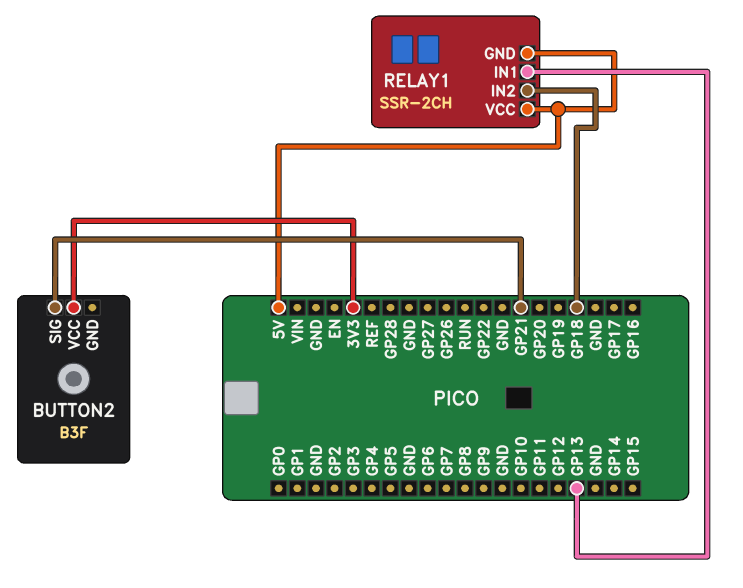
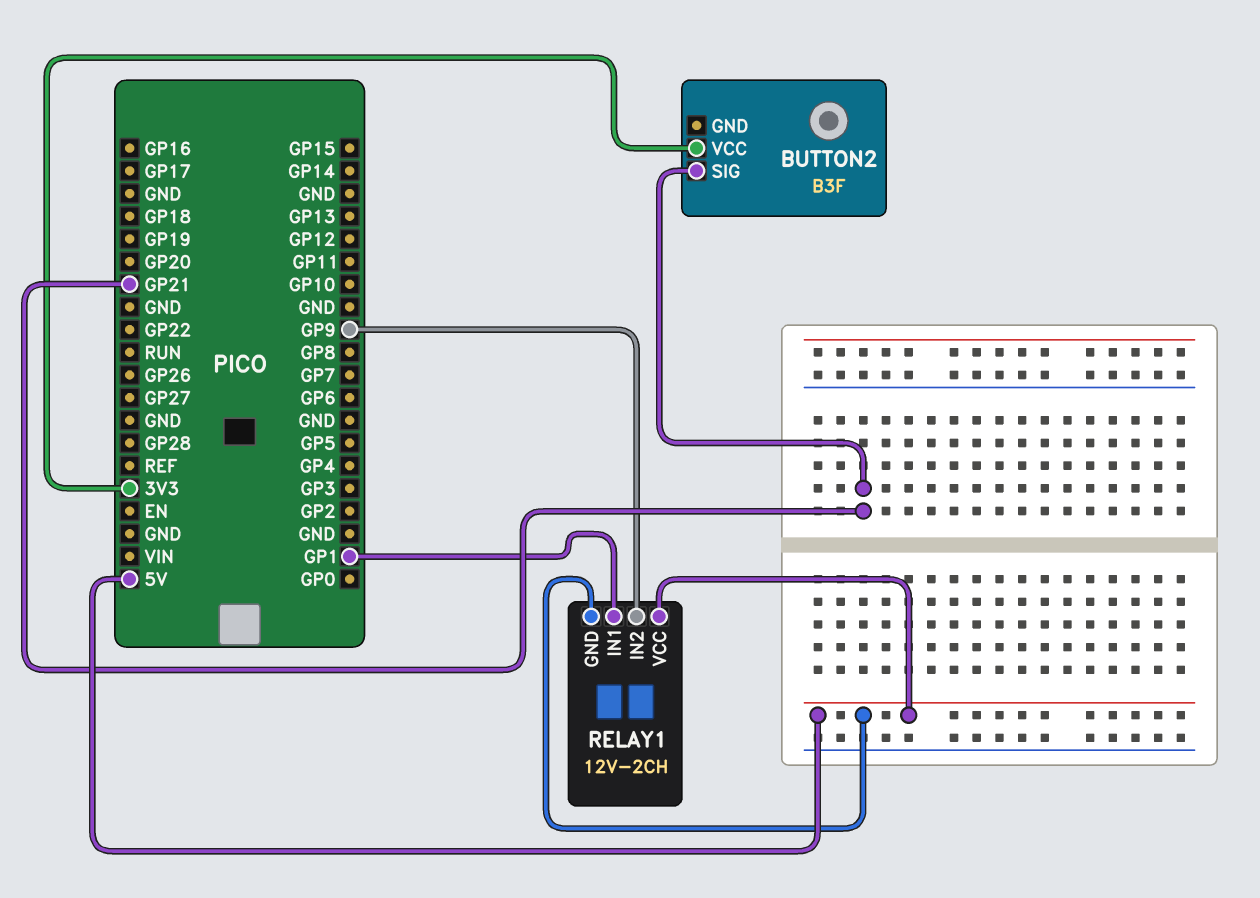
RELAY1: SSR-2CH -> 12V-2CH
RELAY1 pin IN1: GP13 -> GP1
RELAY1 pin IN2: GP18 -> GP9

